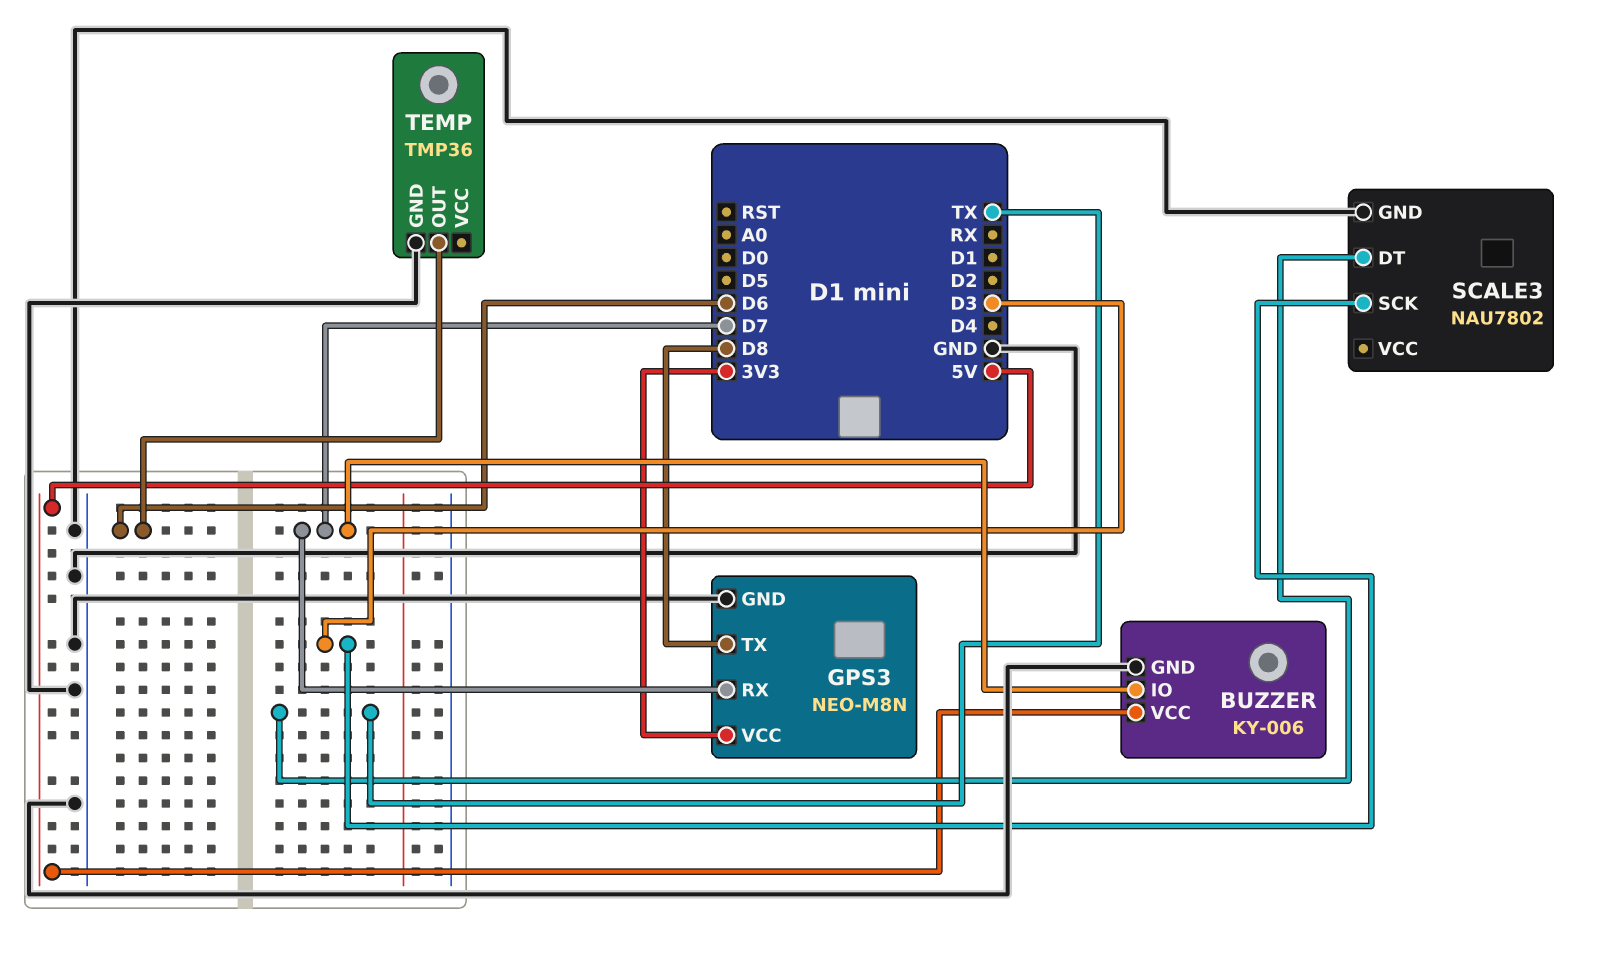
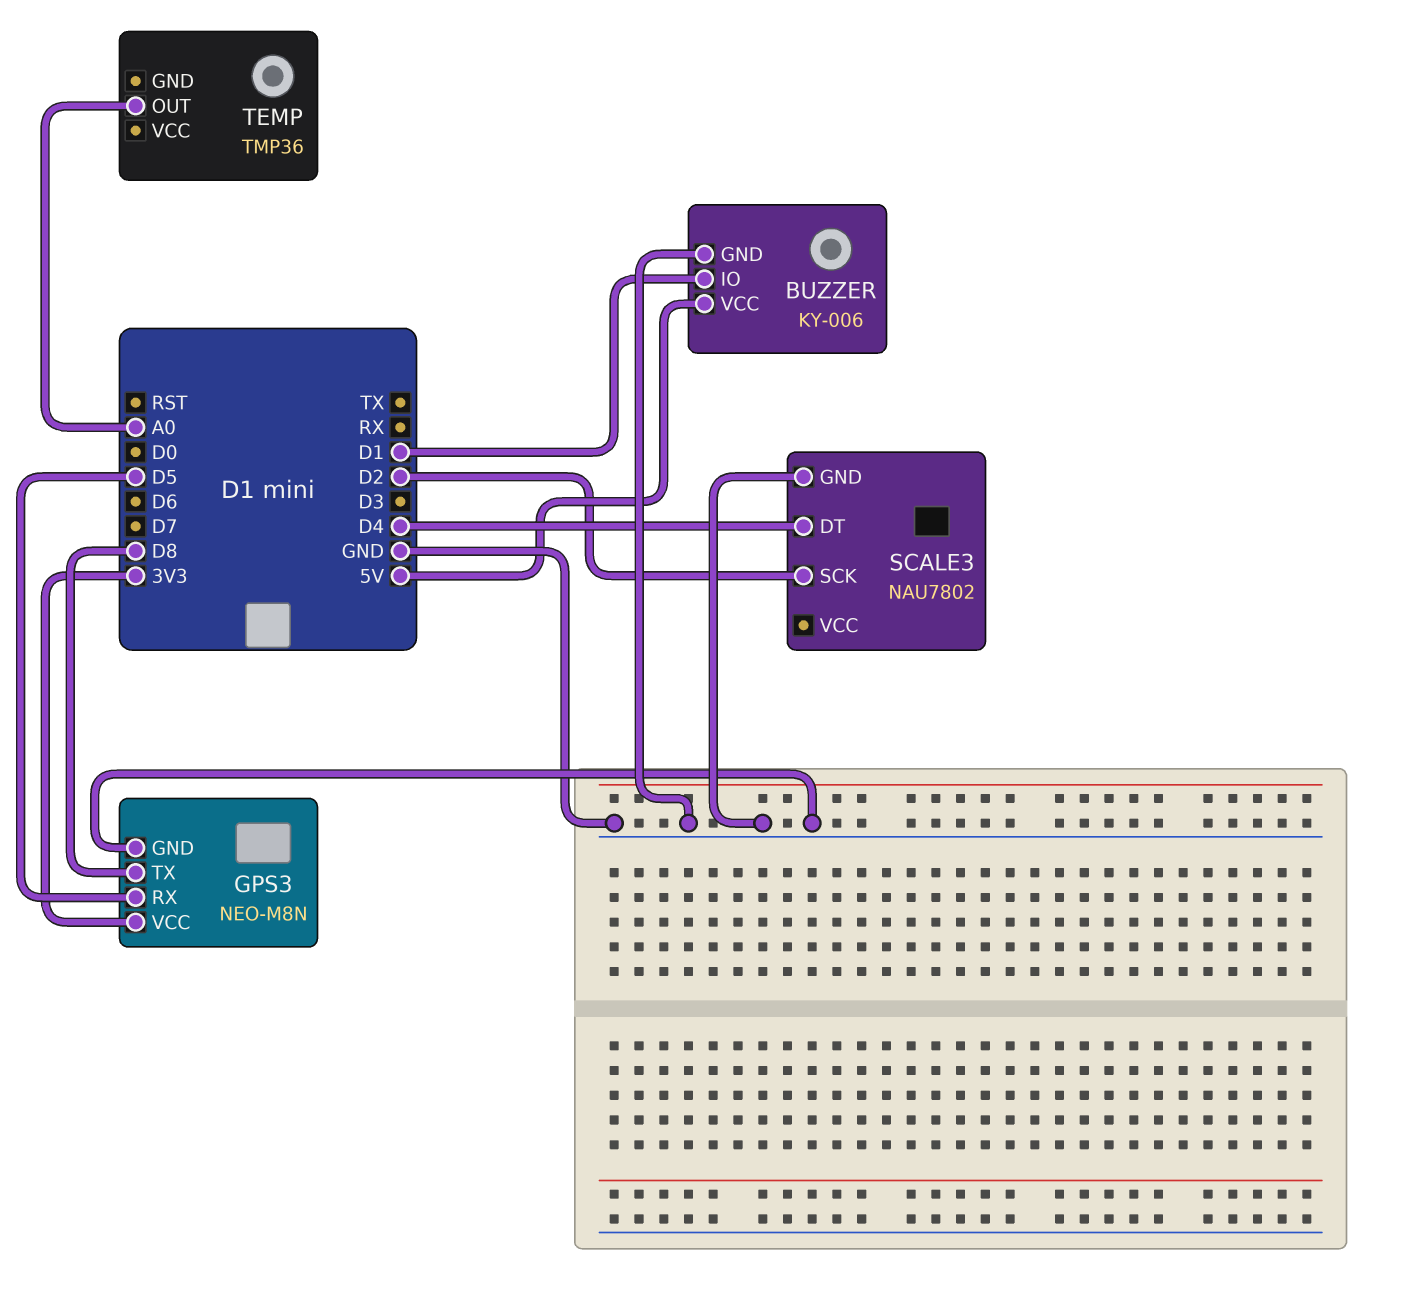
BUZZER pin IO: D7 -> D1
GPS3 pin RX: D7 -> D5
SCALE3 pin DT: TX -> D4
SCALE3 pin SCK: D3 -> D2
TEMP pin GND: GND -> none
TEMP pin OUT: D6 -> A0

